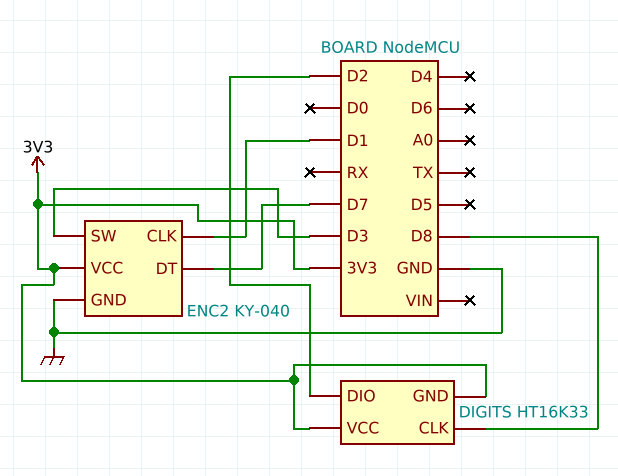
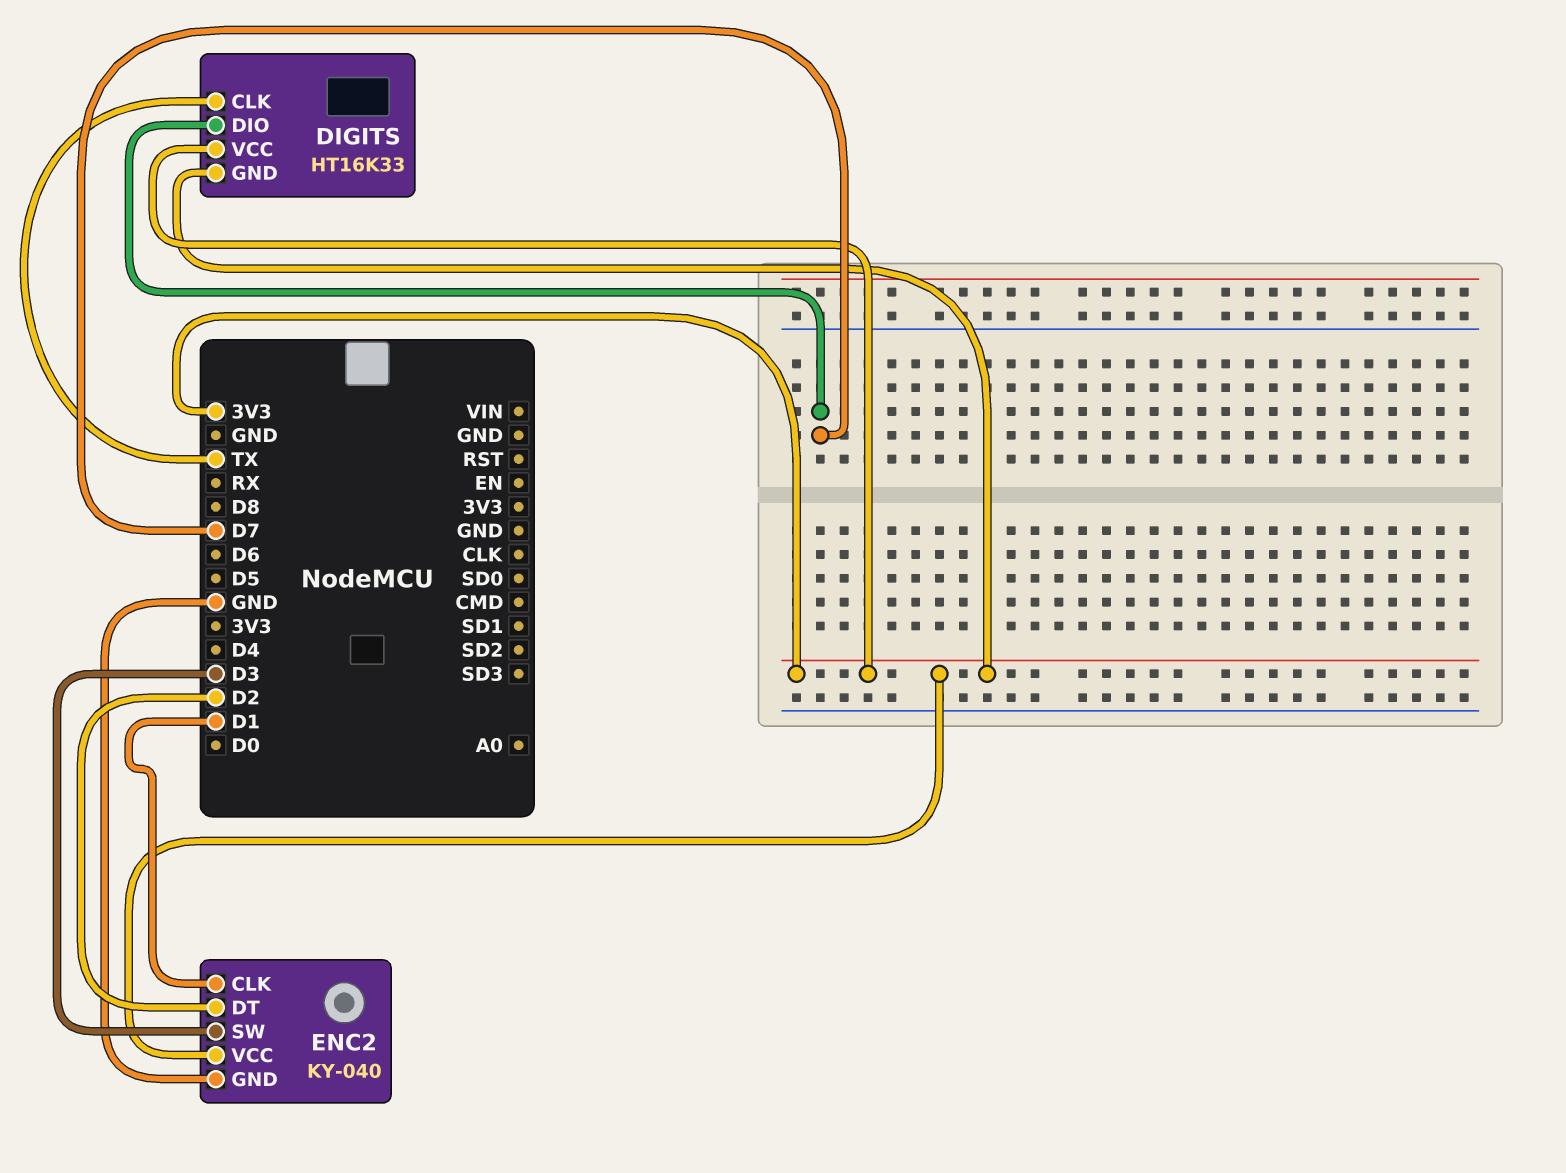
DIGITS pin CLK: D8 -> TX
DIGITS pin DIO: D2 -> D7
ENC2 pin DT: D7 -> D2

